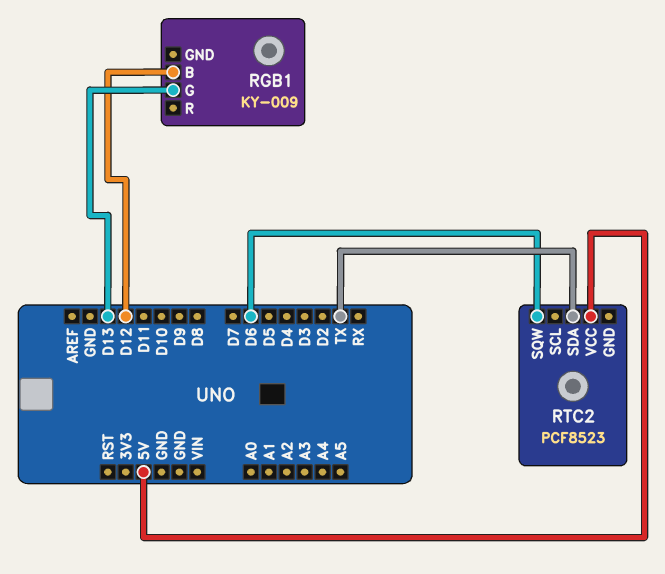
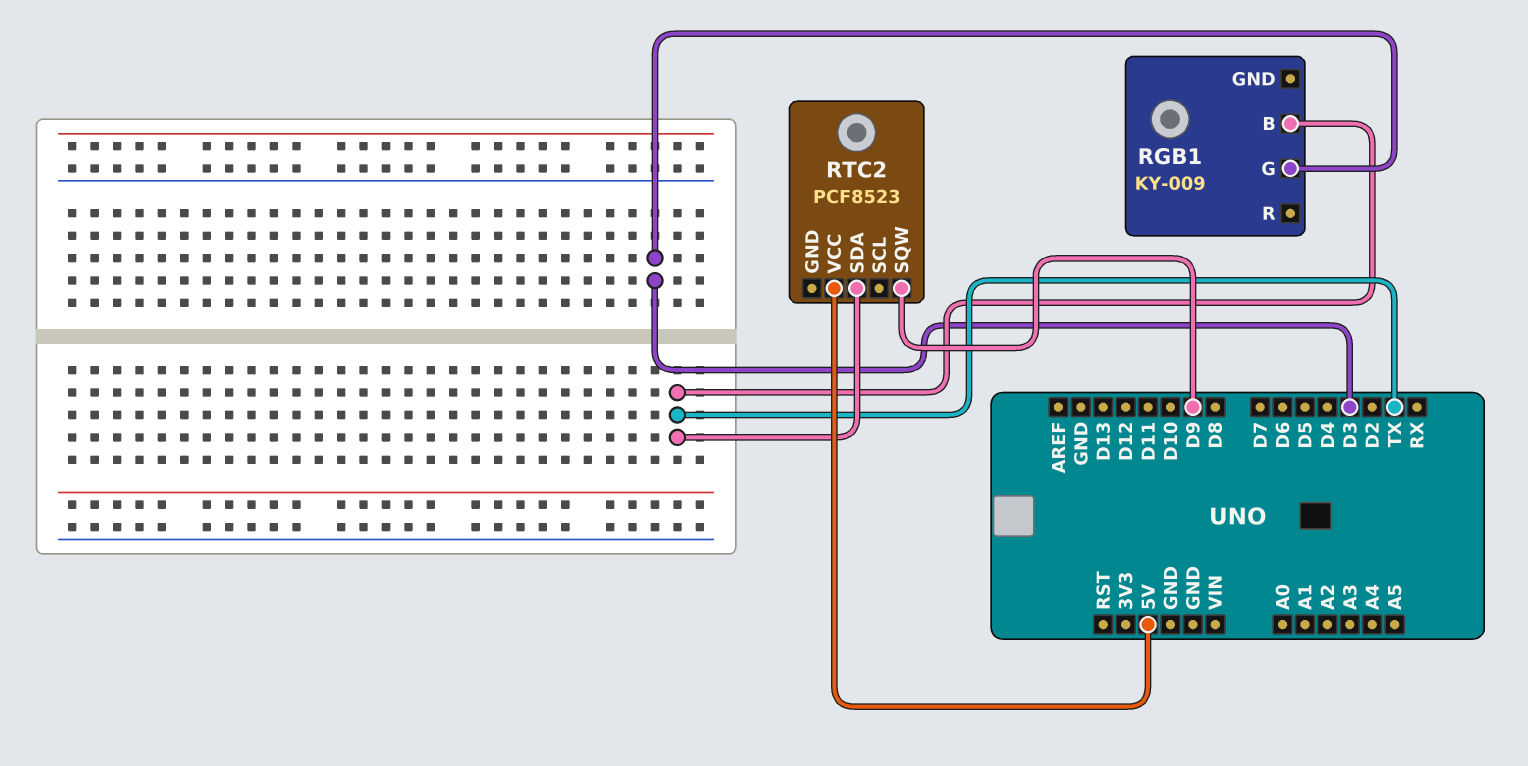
RGB1 pin B: D12 -> TX
RGB1 pin G: D13 -> D3
RTC2 pin SQW: D6 -> D9

